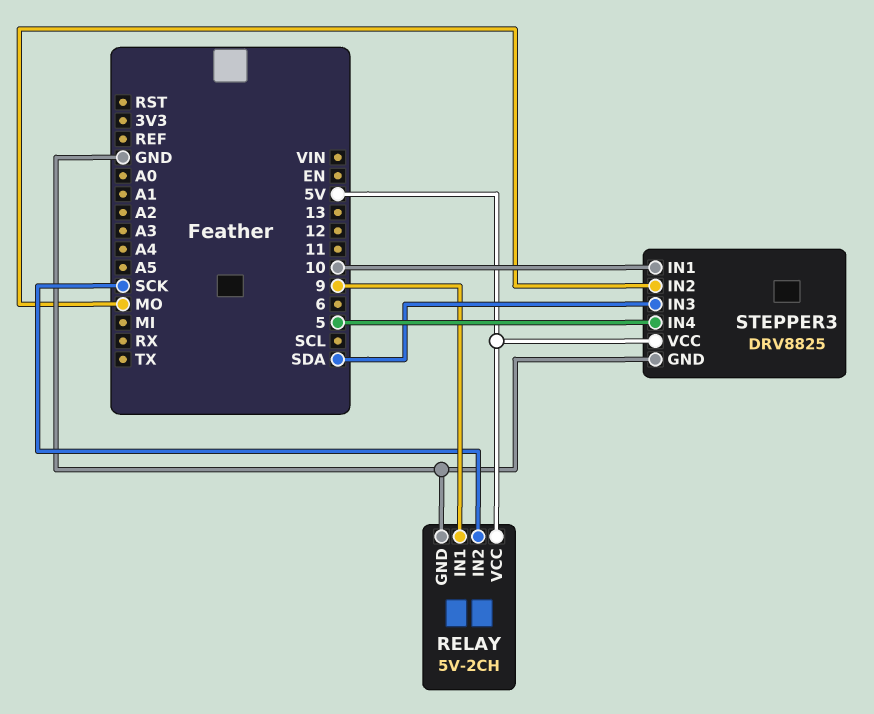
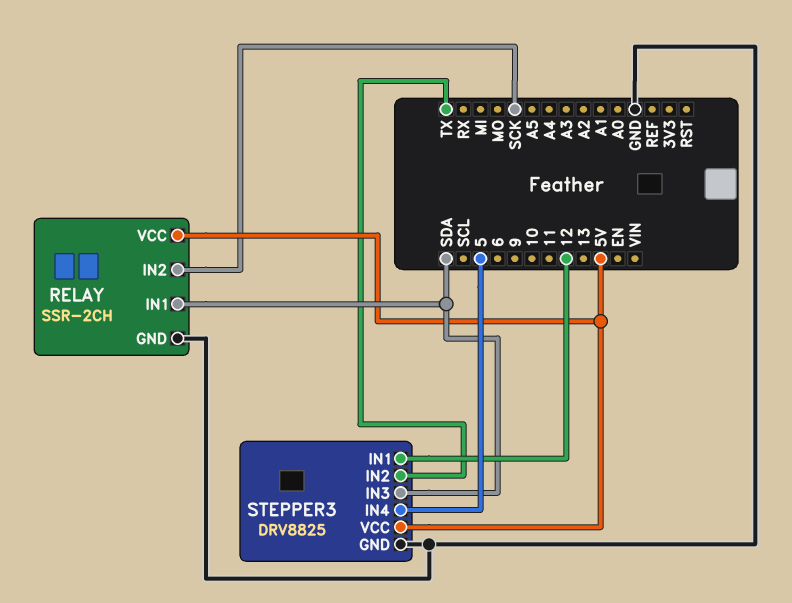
RELAY: 5V-2CH -> SSR-2CH
RELAY pin IN1: 9 -> SDA
STEPPER3 pin IN1: 10 -> 12
STEPPER3 pin IN2: MO -> TX

